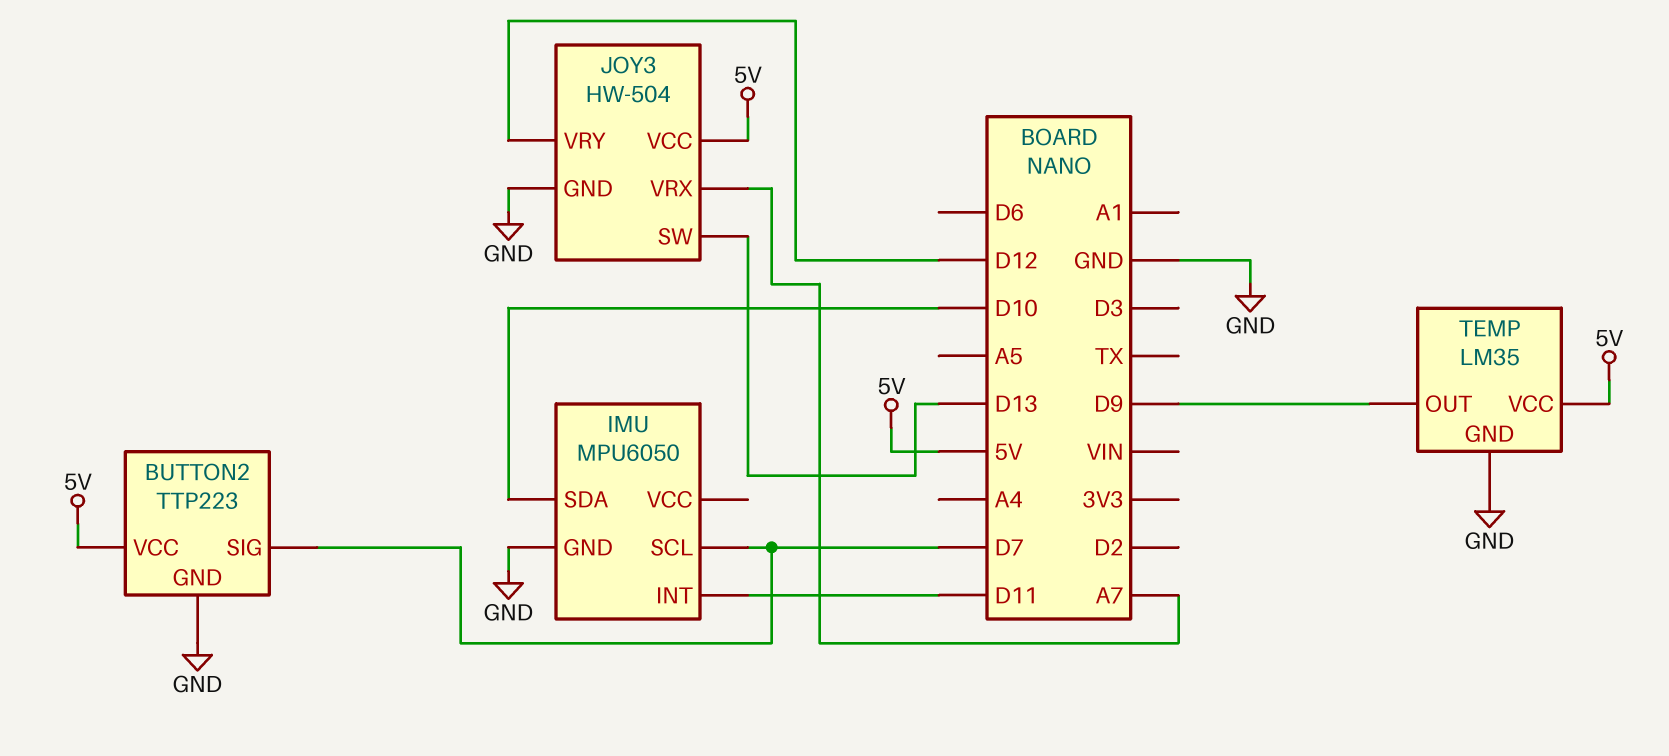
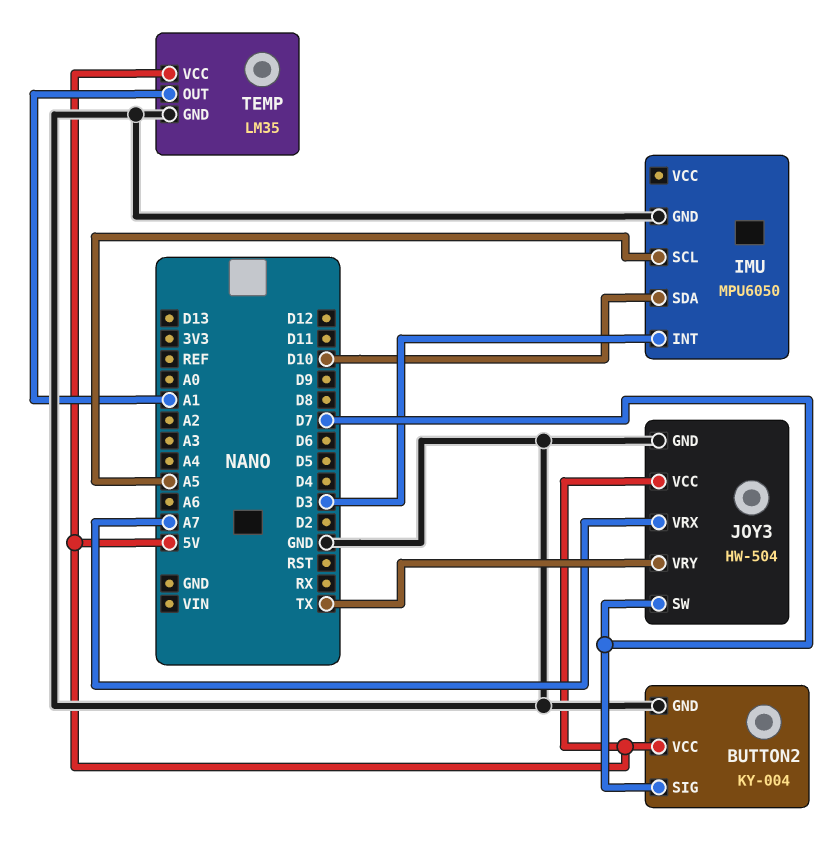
BUTTON2: TTP223 -> KY-004
IMU pin INT: D11 -> D3
IMU pin SCL: D7 -> A5
JOY3 pin SW: D13 -> D7
JOY3 pin VRY: D12 -> TX
TEMP pin OUT: D9 -> A1

